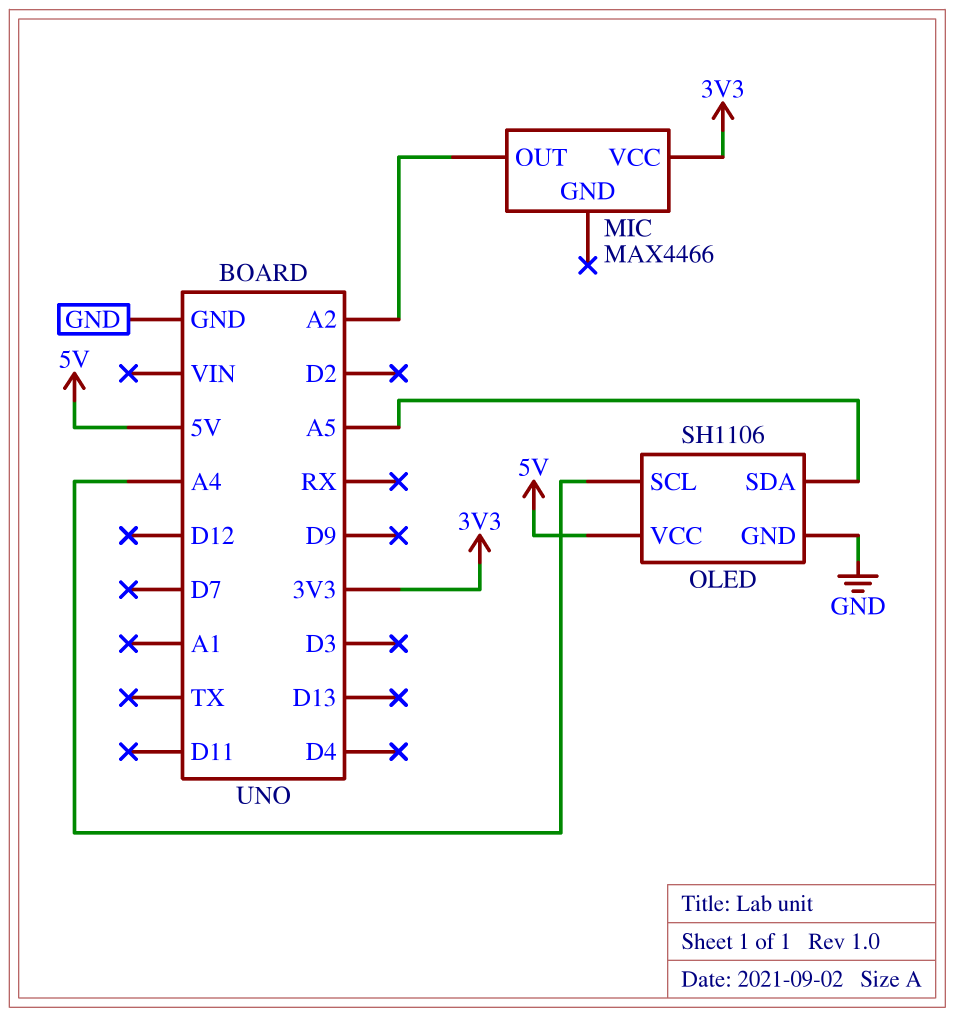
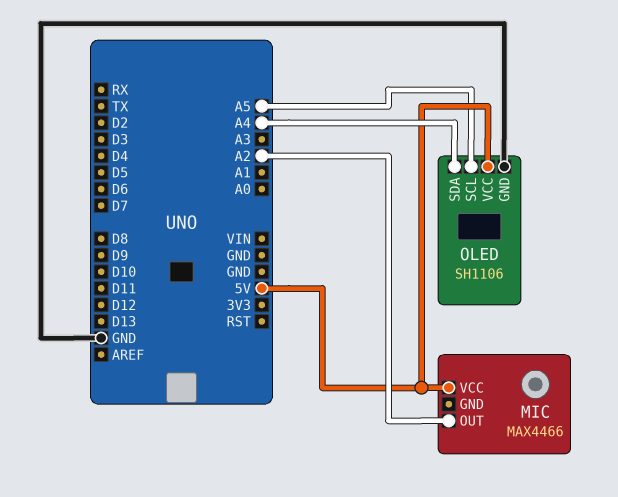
MIC pin VCC: 3V3 -> 5V
OLED pin SCL: A4 -> A5
OLED pin SDA: A5 -> A4

